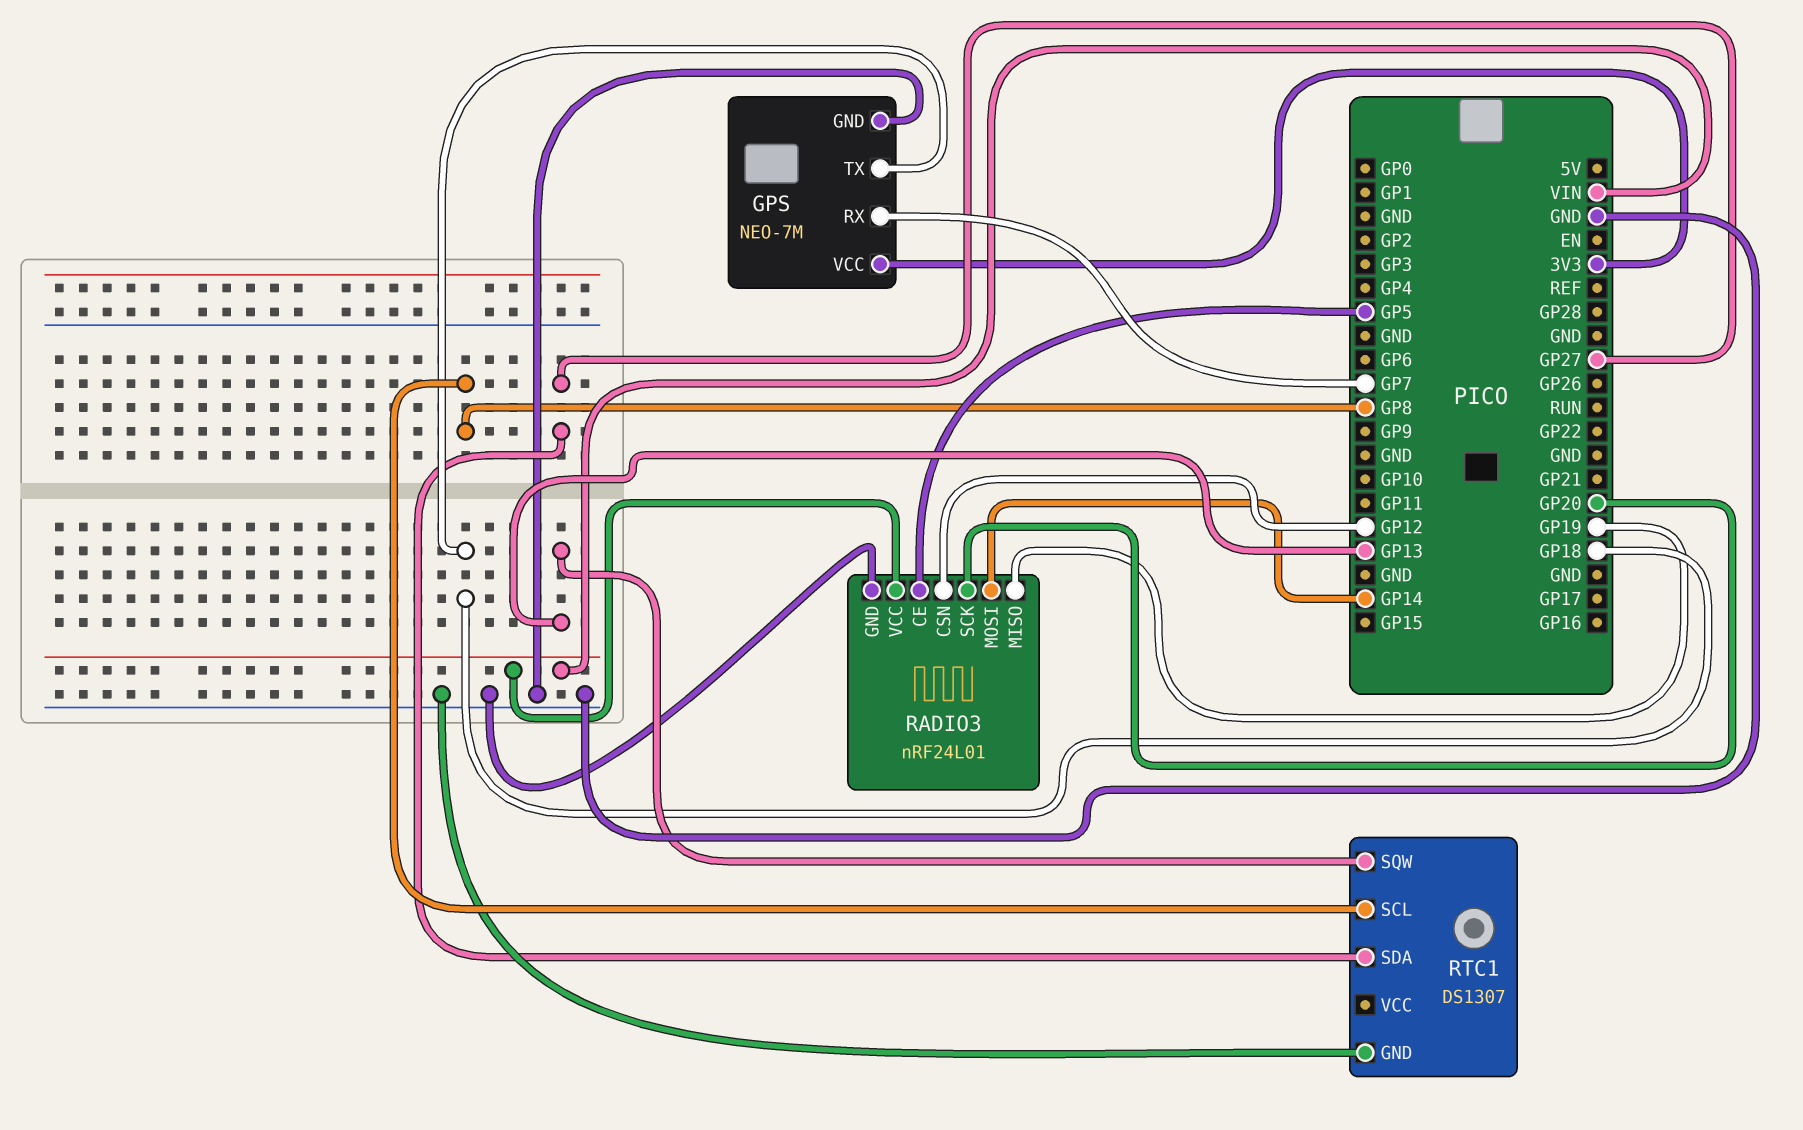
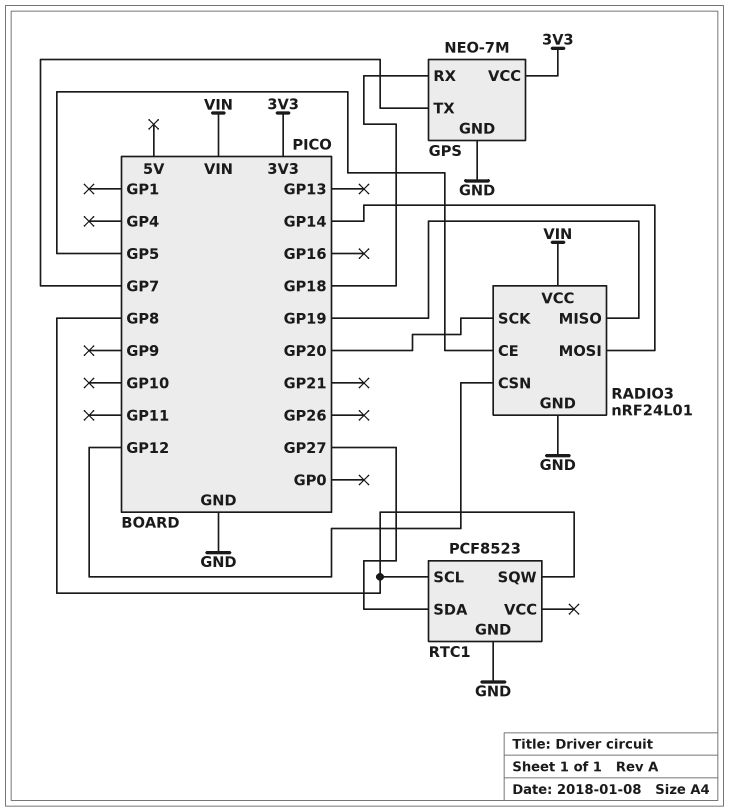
GPS pin RX: GP7 -> GP18
GPS pin TX: GP18 -> GP7
RTC1: DS1307 -> PCF8523
RTC1 pin SQW: GP13 -> GP8

